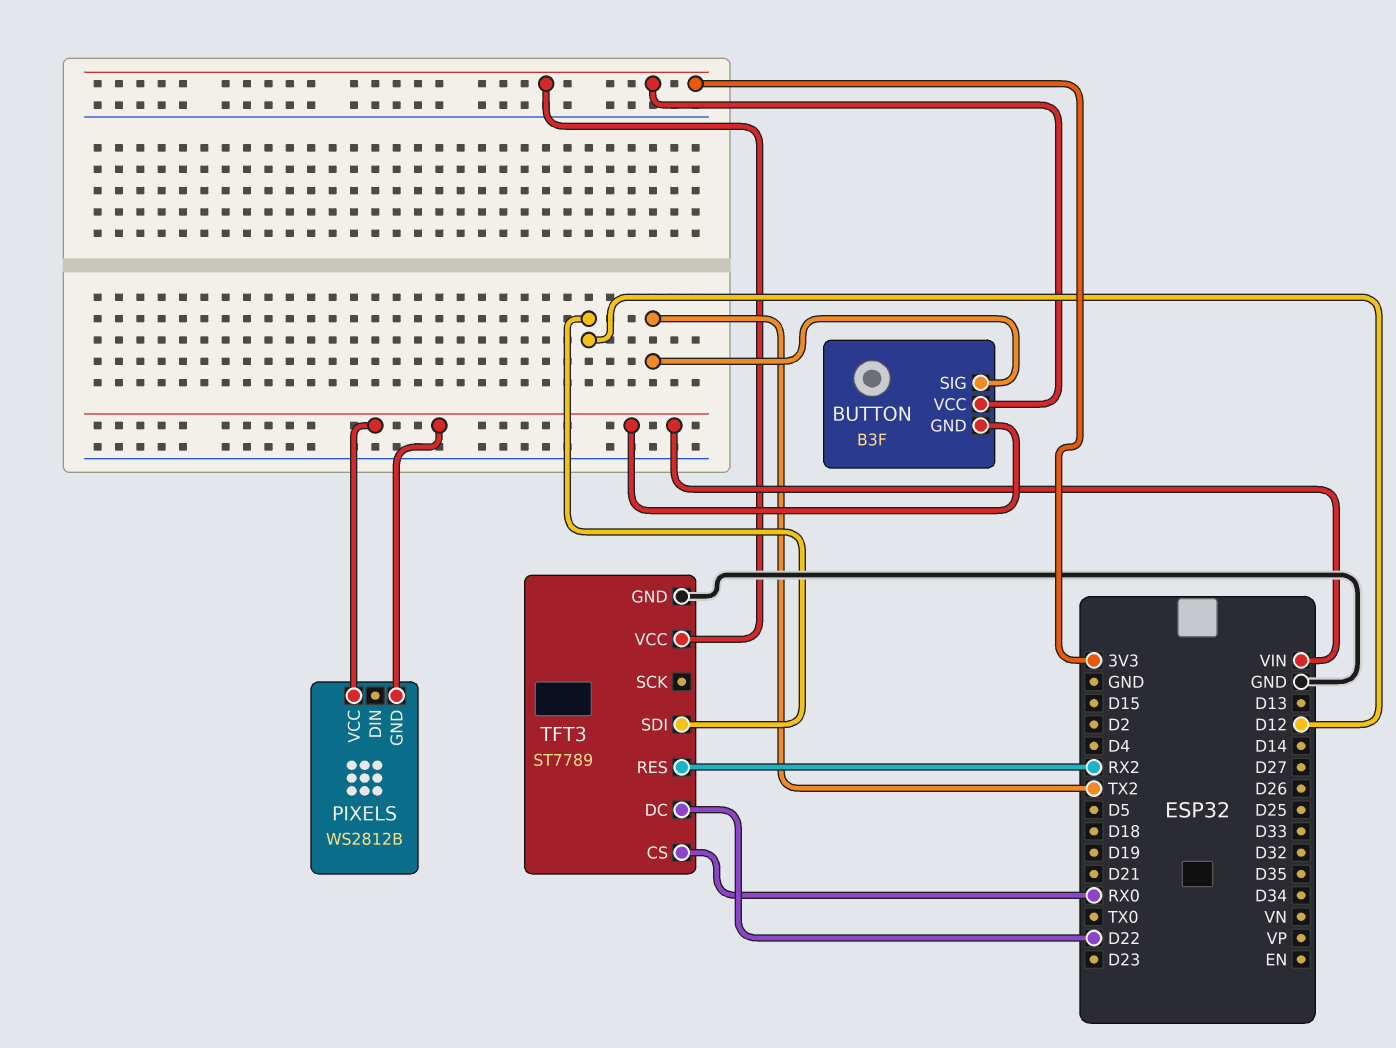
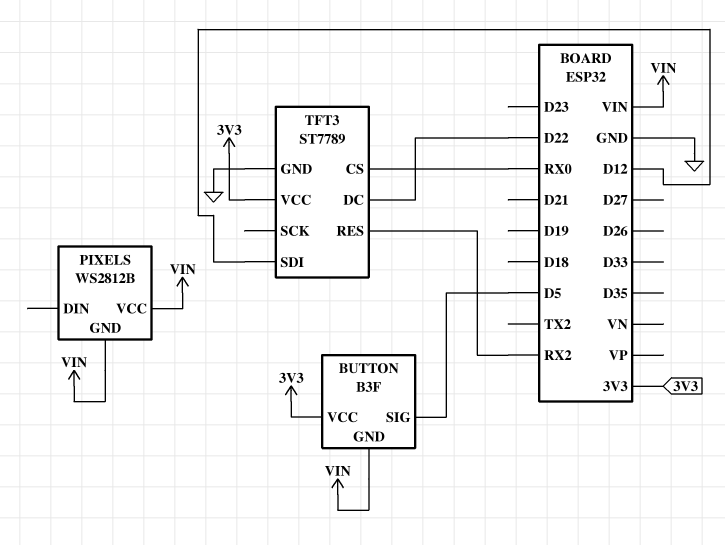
BUTTON pin SIG: TX2 -> D5

